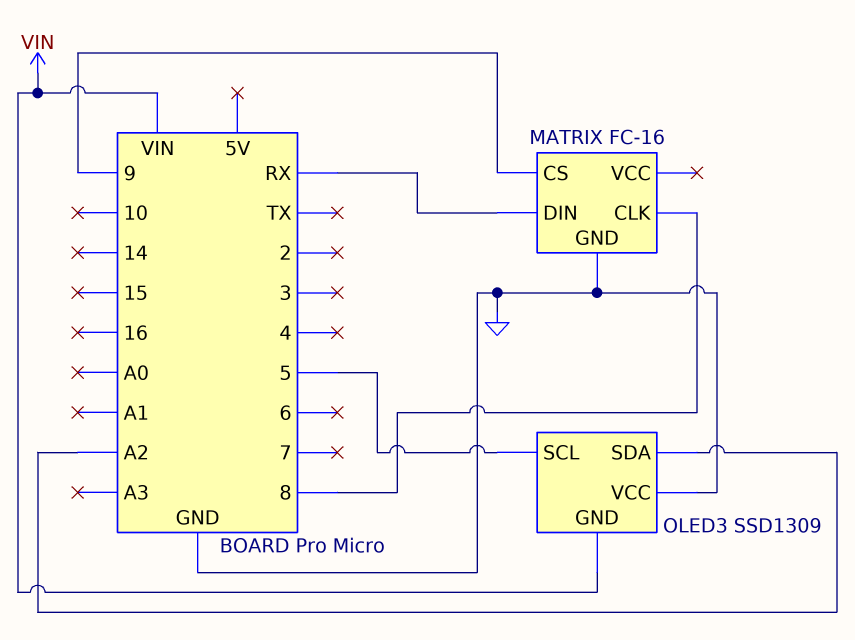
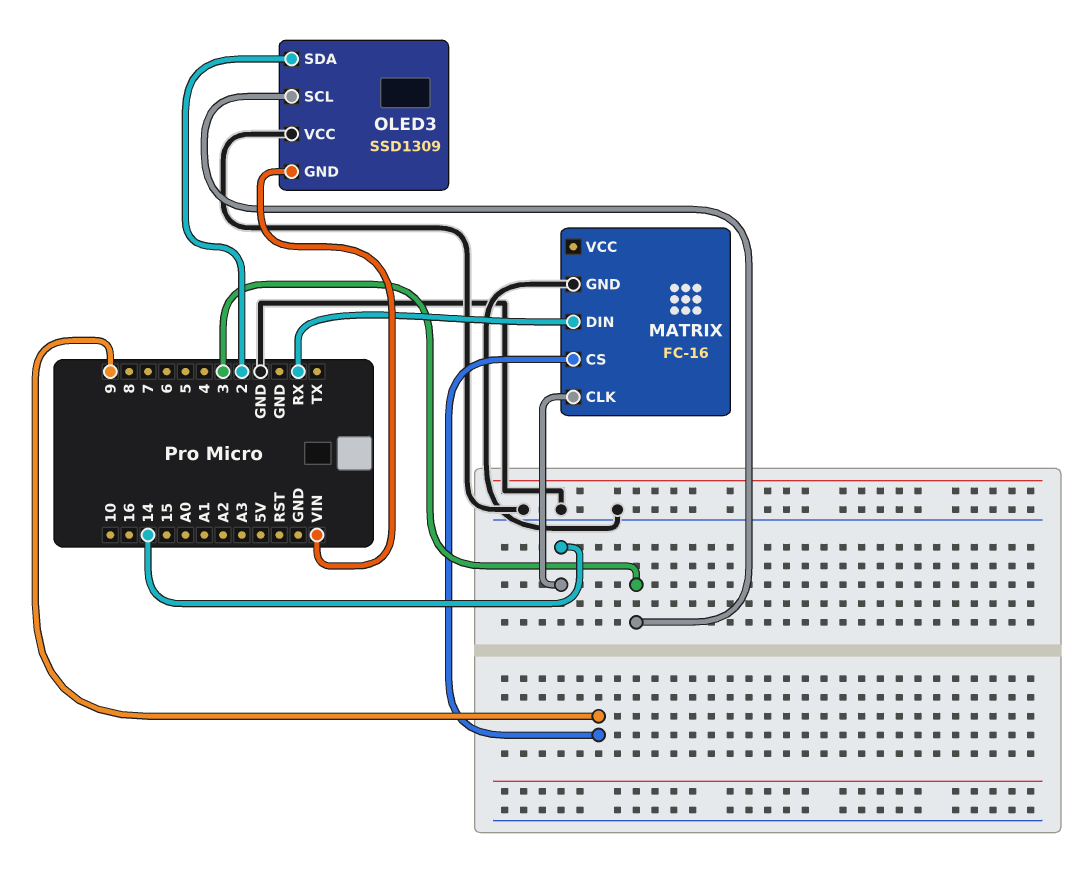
MATRIX pin CLK: 8 -> 14
OLED3 pin SCL: 5 -> 3
OLED3 pin SDA: A2 -> 2

